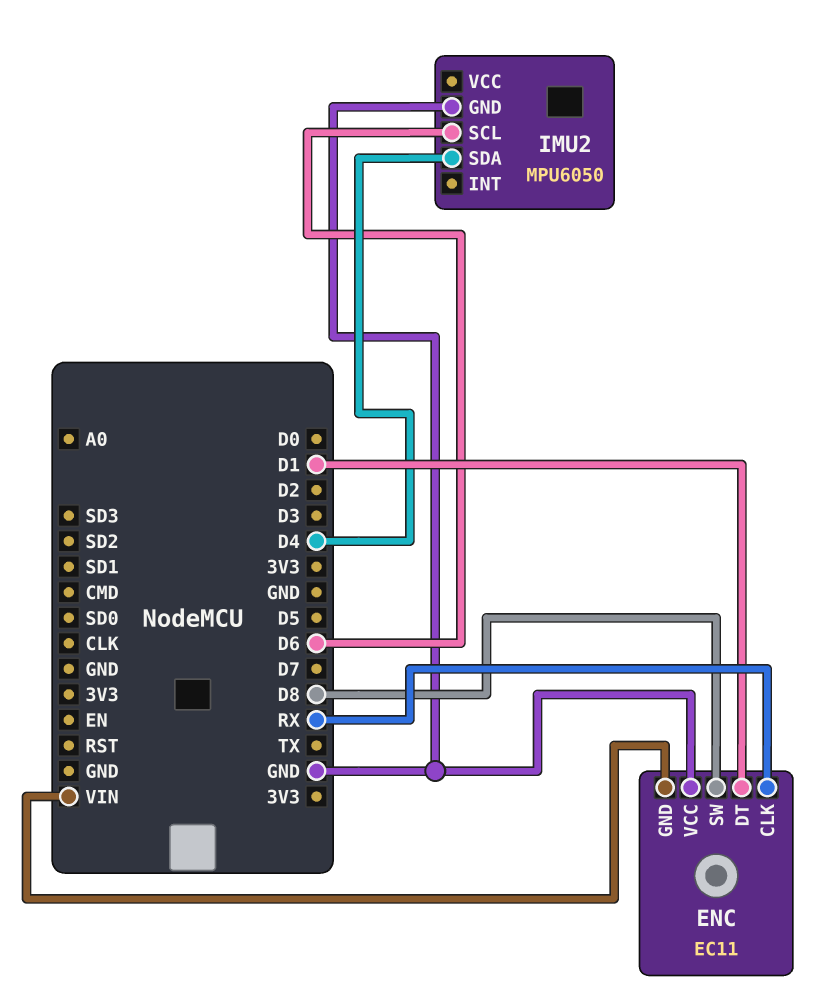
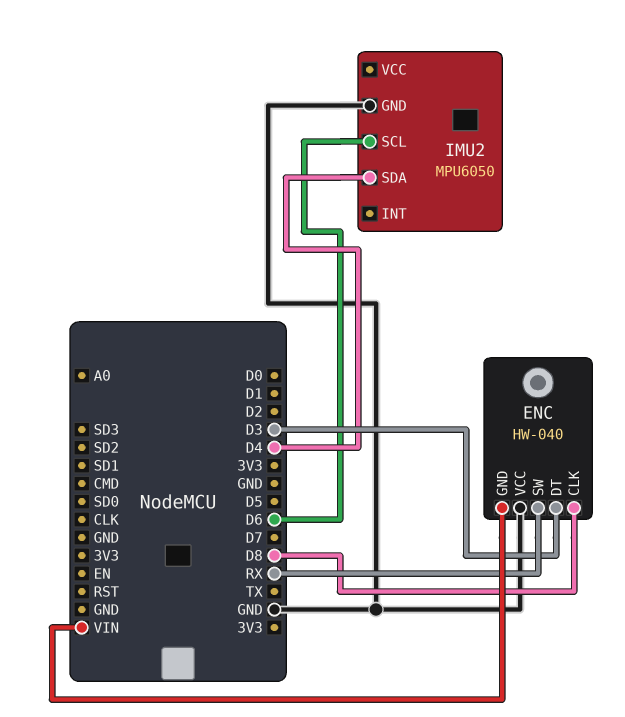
ENC: EC11 -> HW-040
ENC pin CLK: RX -> D8
ENC pin DT: D1 -> D3
ENC pin SW: D8 -> RX

